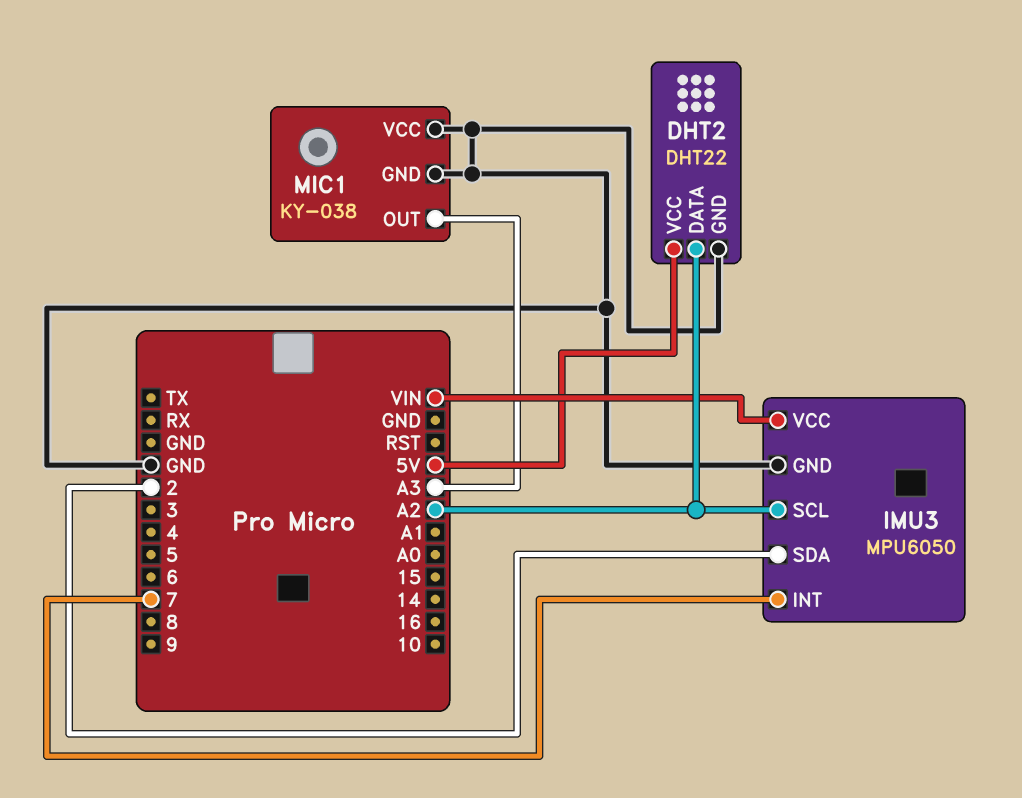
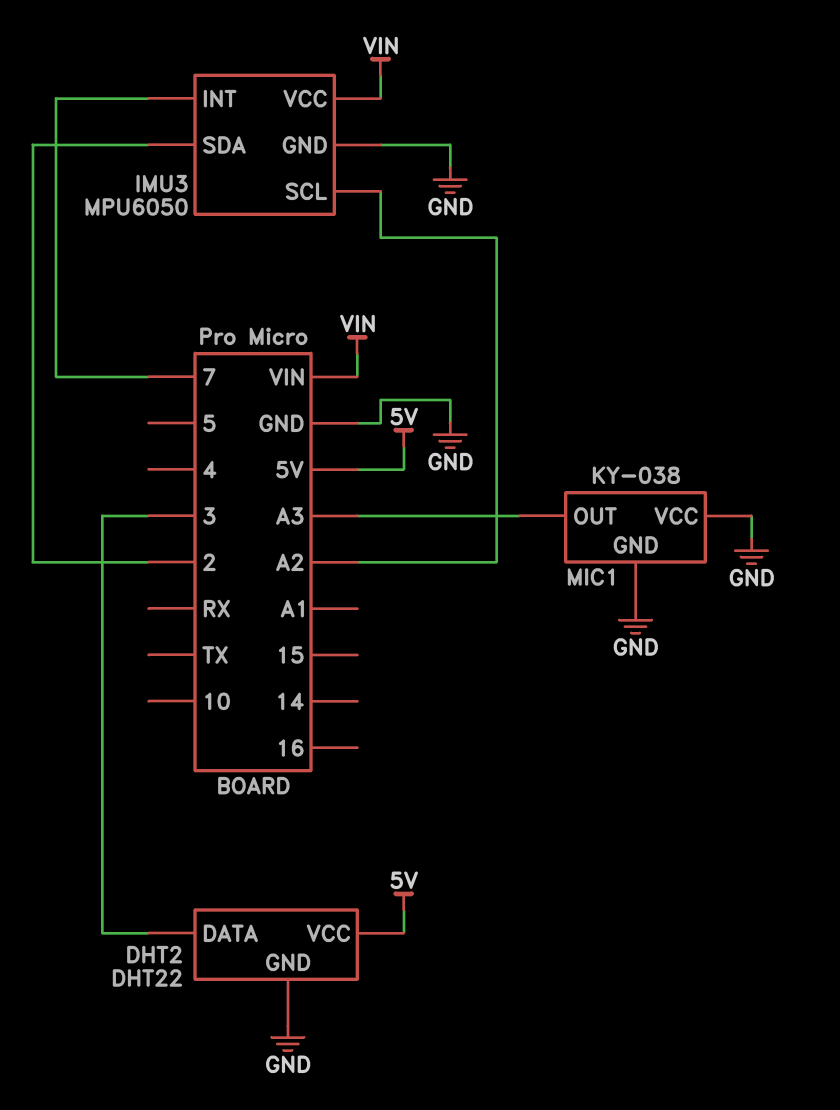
DHT2 pin DATA: A2 -> 3

